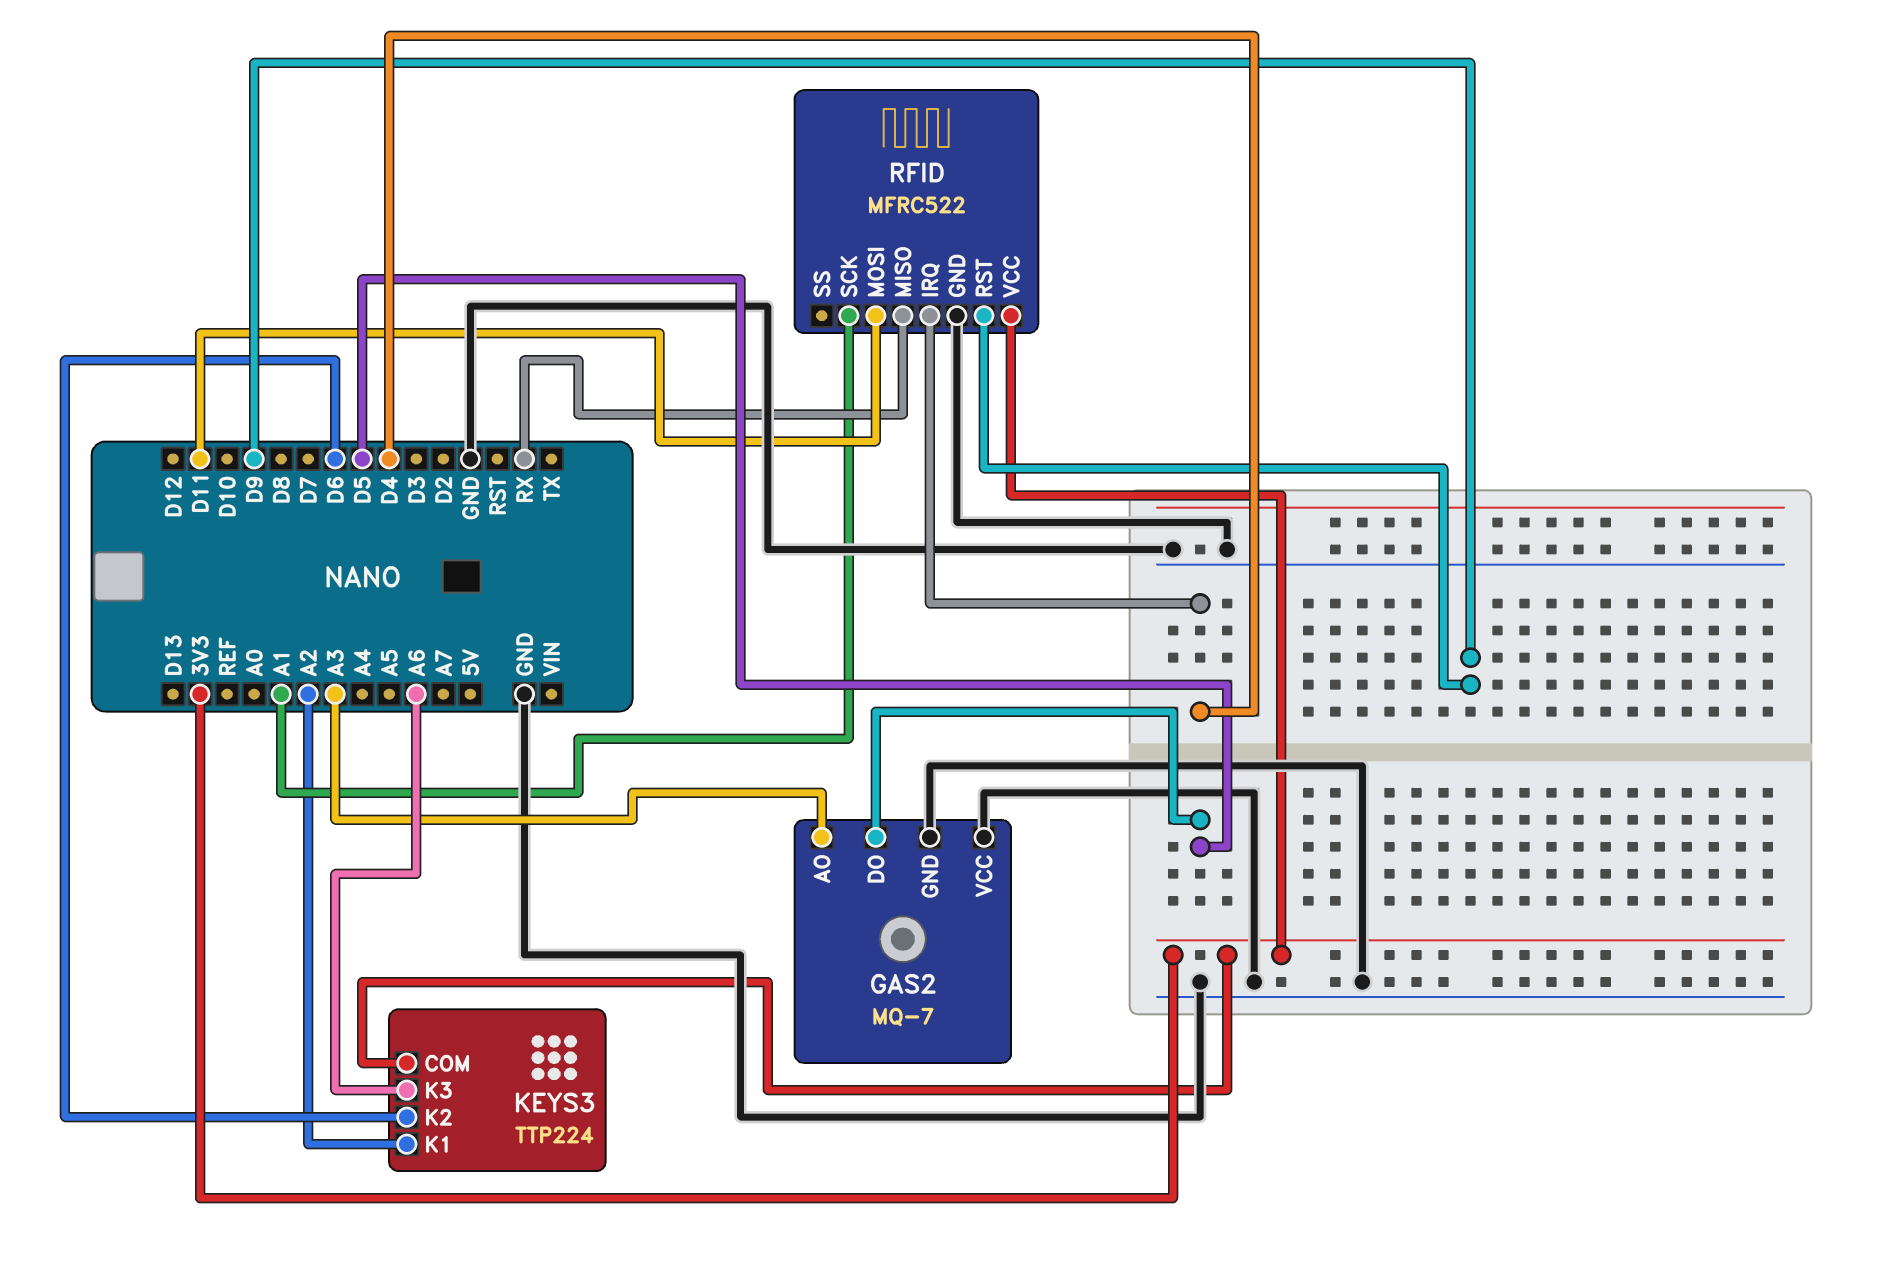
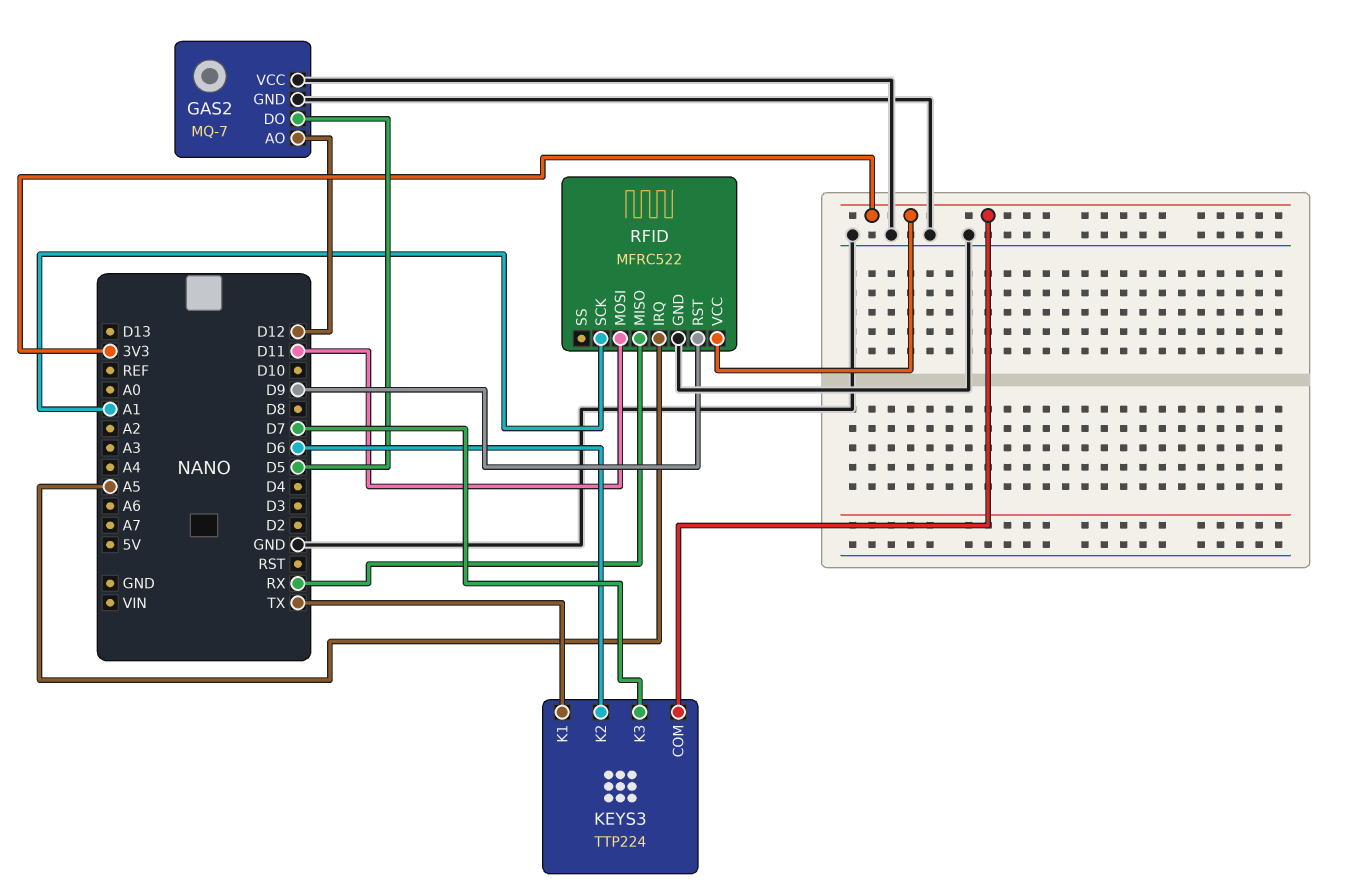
GAS2 pin AO: A3 -> D12
KEYS3 pin K1: A2 -> TX
KEYS3 pin K3: A6 -> D7
RFID pin IRQ: D4 -> A5

